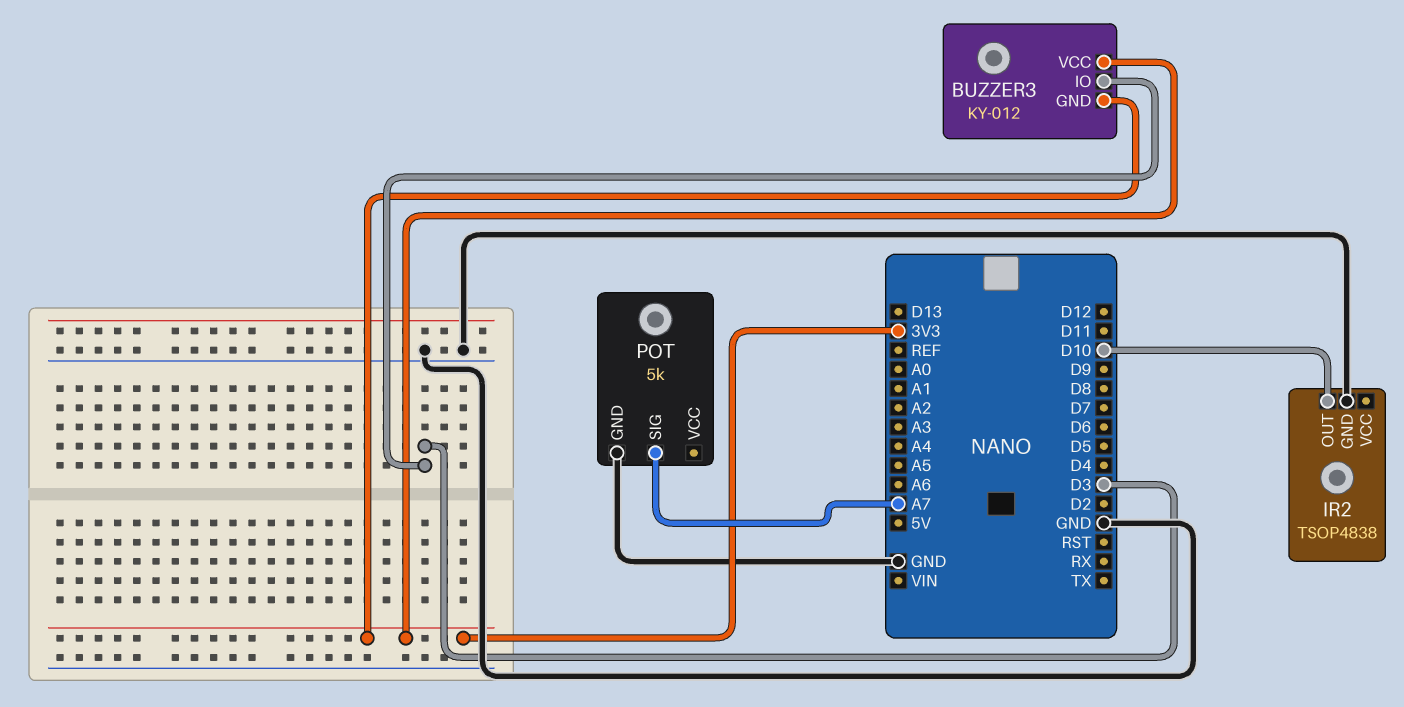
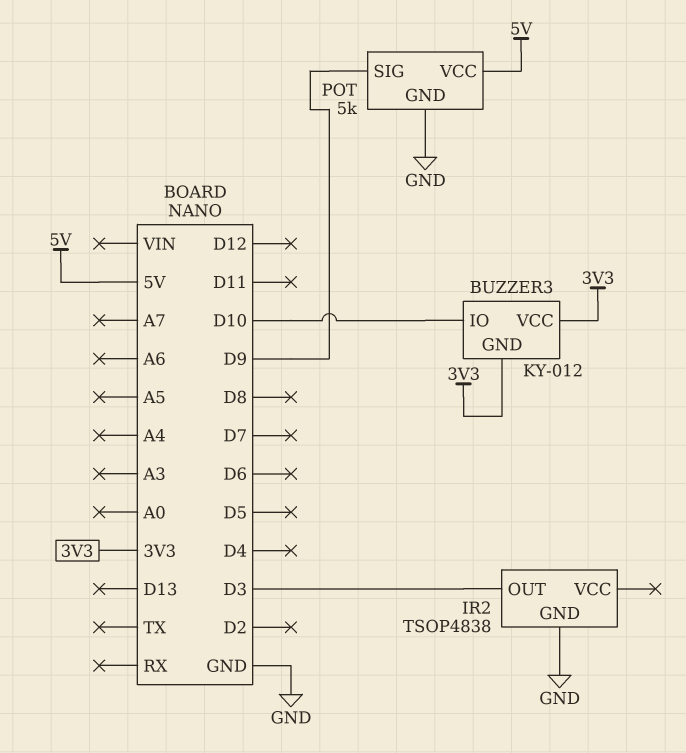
BUZZER3 pin IO: D3 -> D10
IR2 pin OUT: D10 -> D3
POT pin SIG: A7 -> D9
POT pin VCC: none -> 5V

